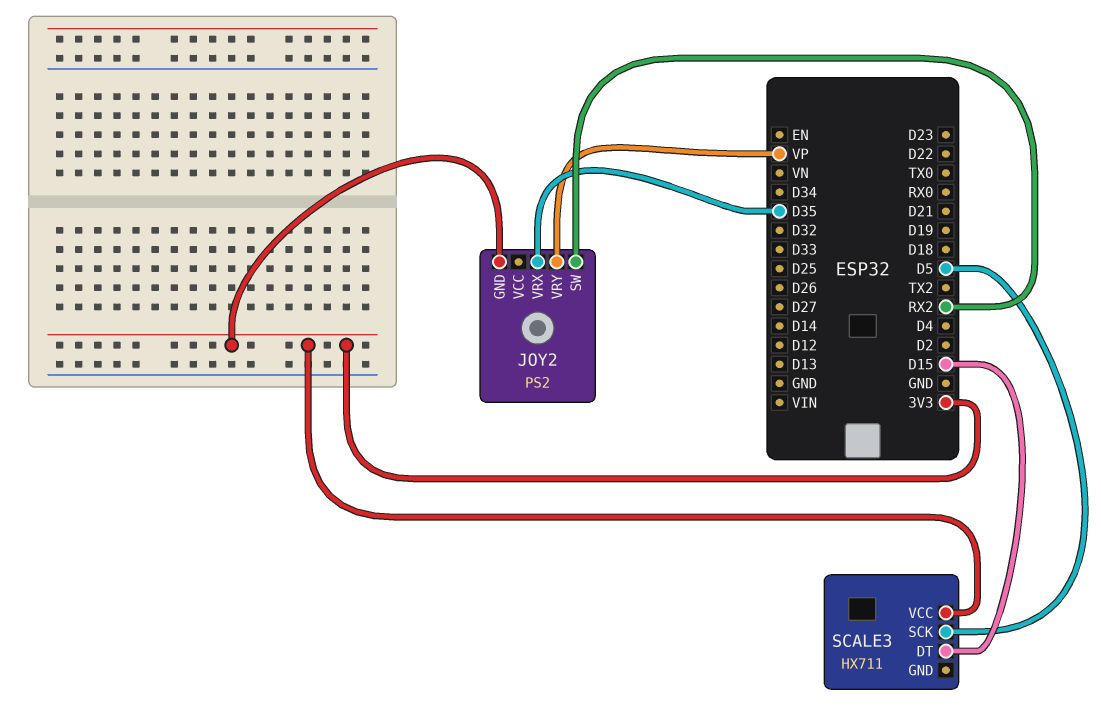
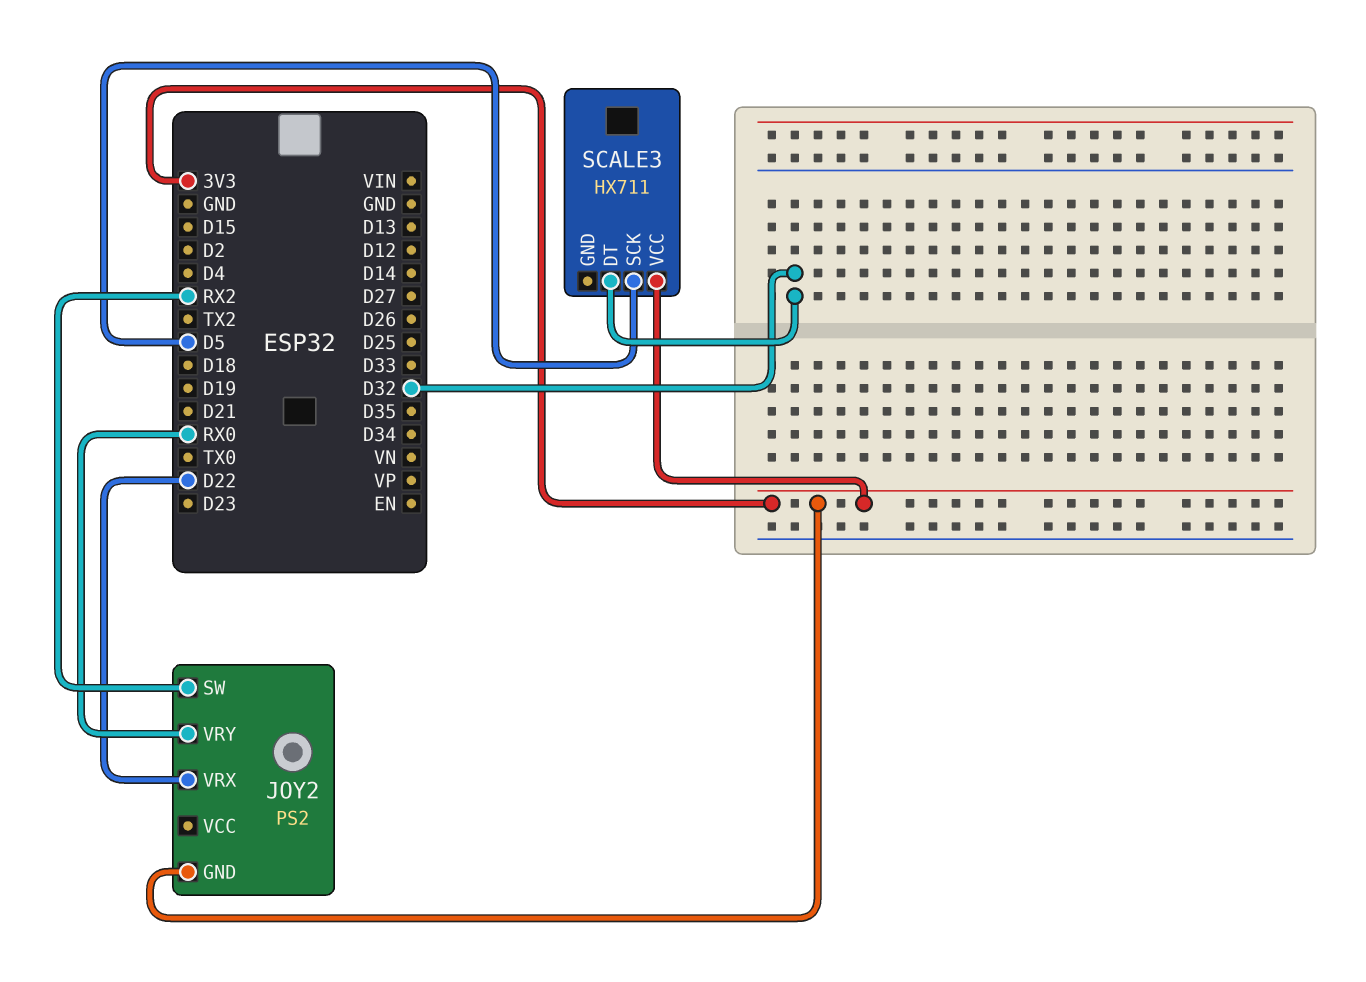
JOY2 pin VRX: D35 -> D22
JOY2 pin VRY: VP -> RX0
SCALE3 pin DT: D15 -> D32

